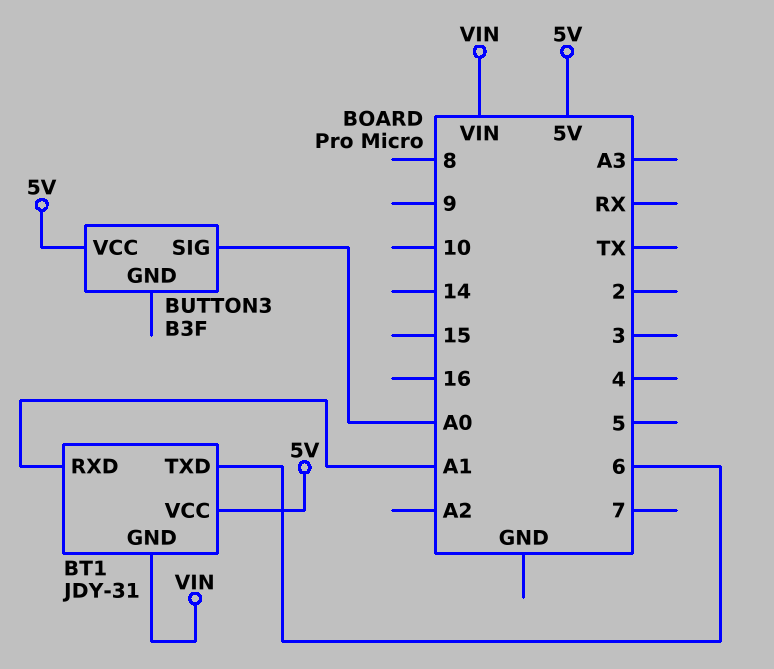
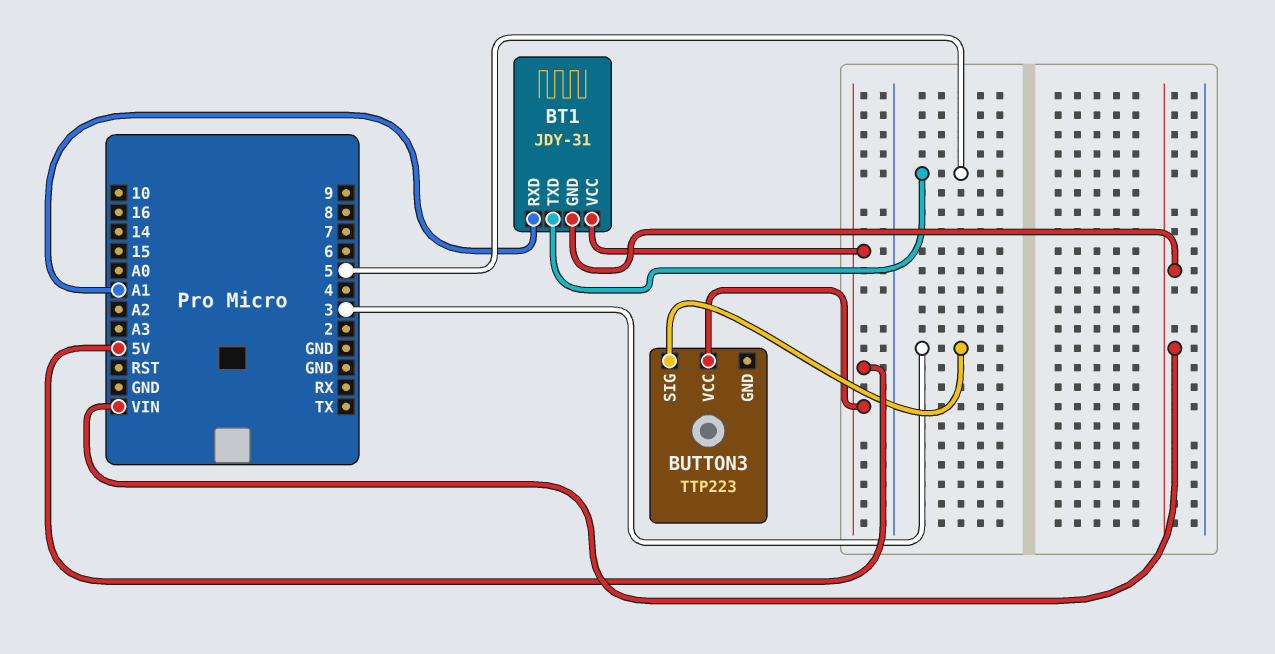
BT1 pin TXD: 6 -> 5
BUTTON3: B3F -> TTP223
BUTTON3 pin SIG: A0 -> 3

